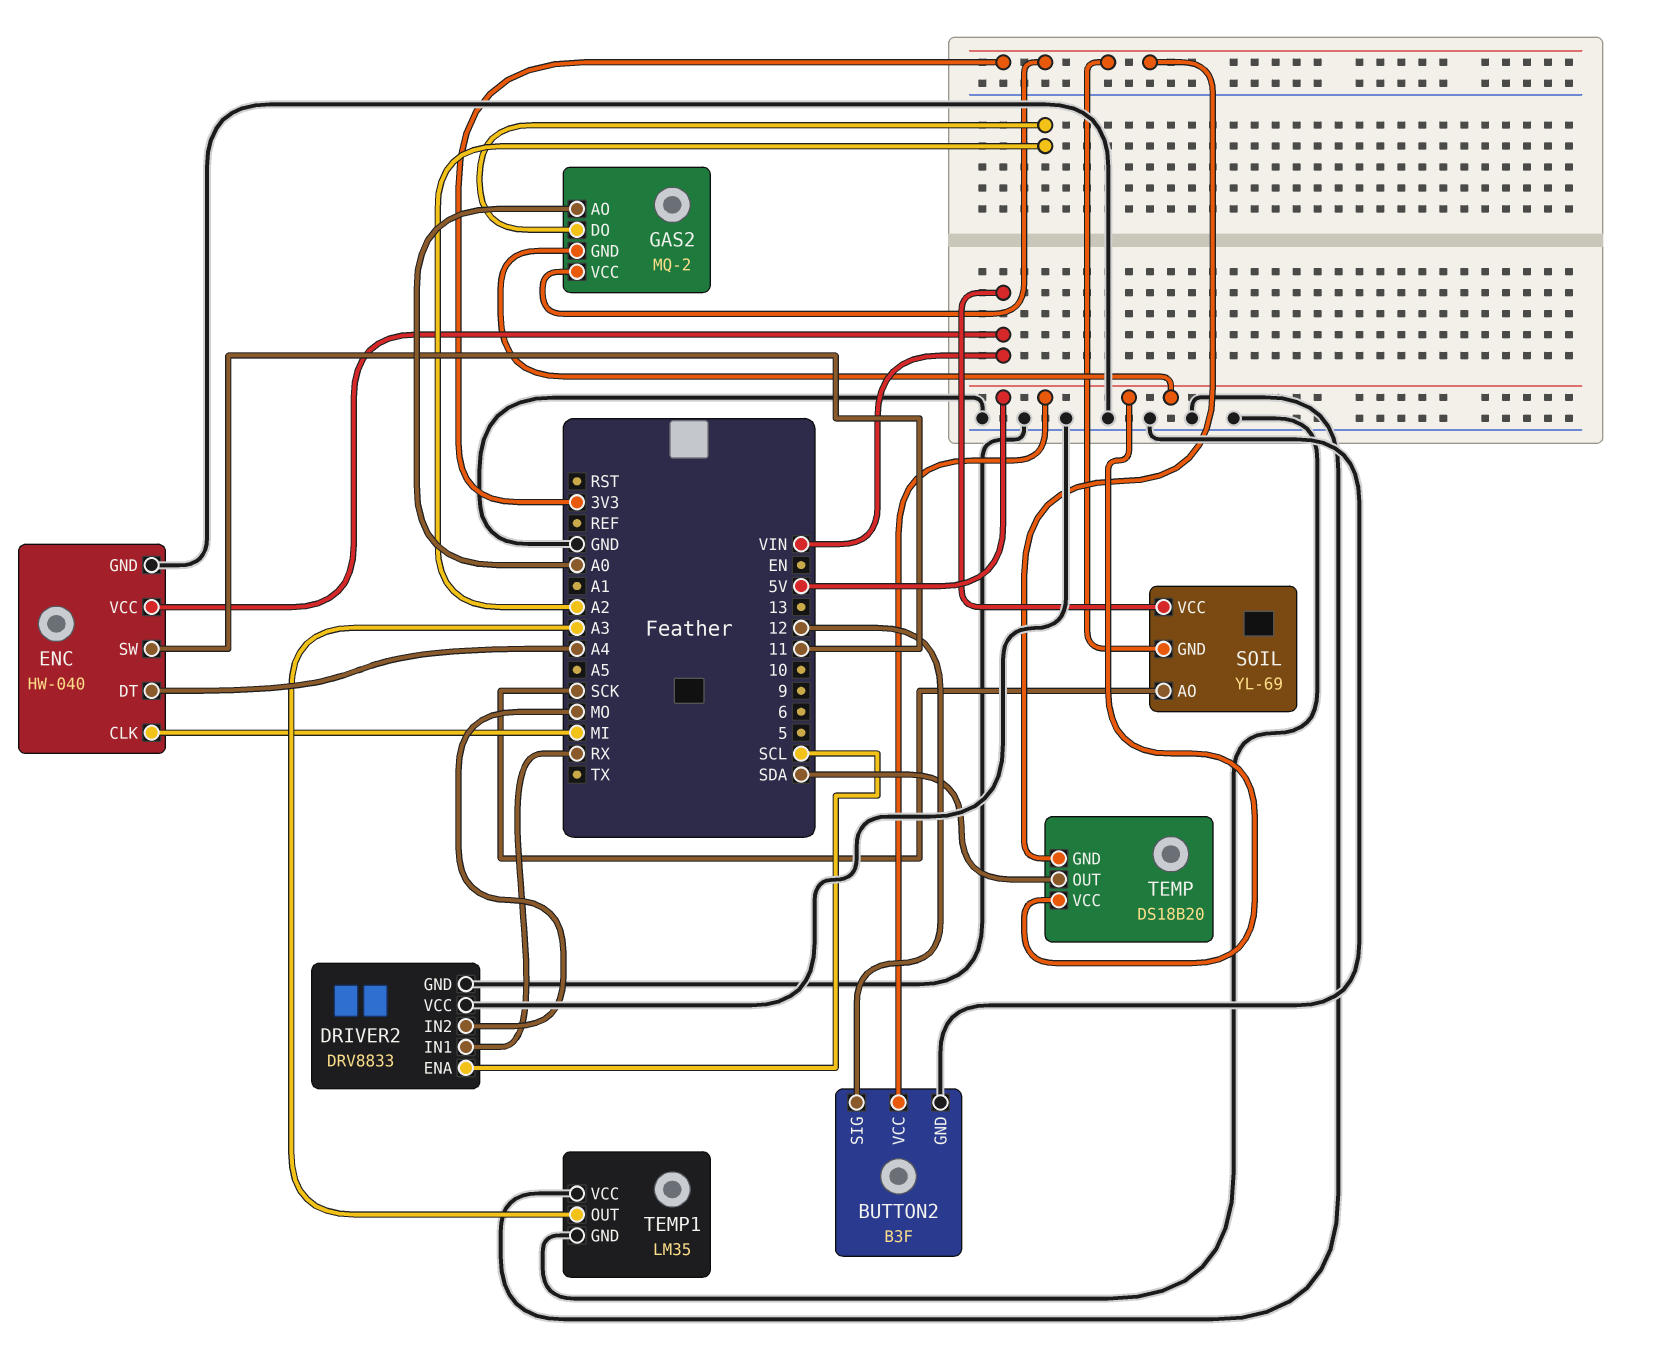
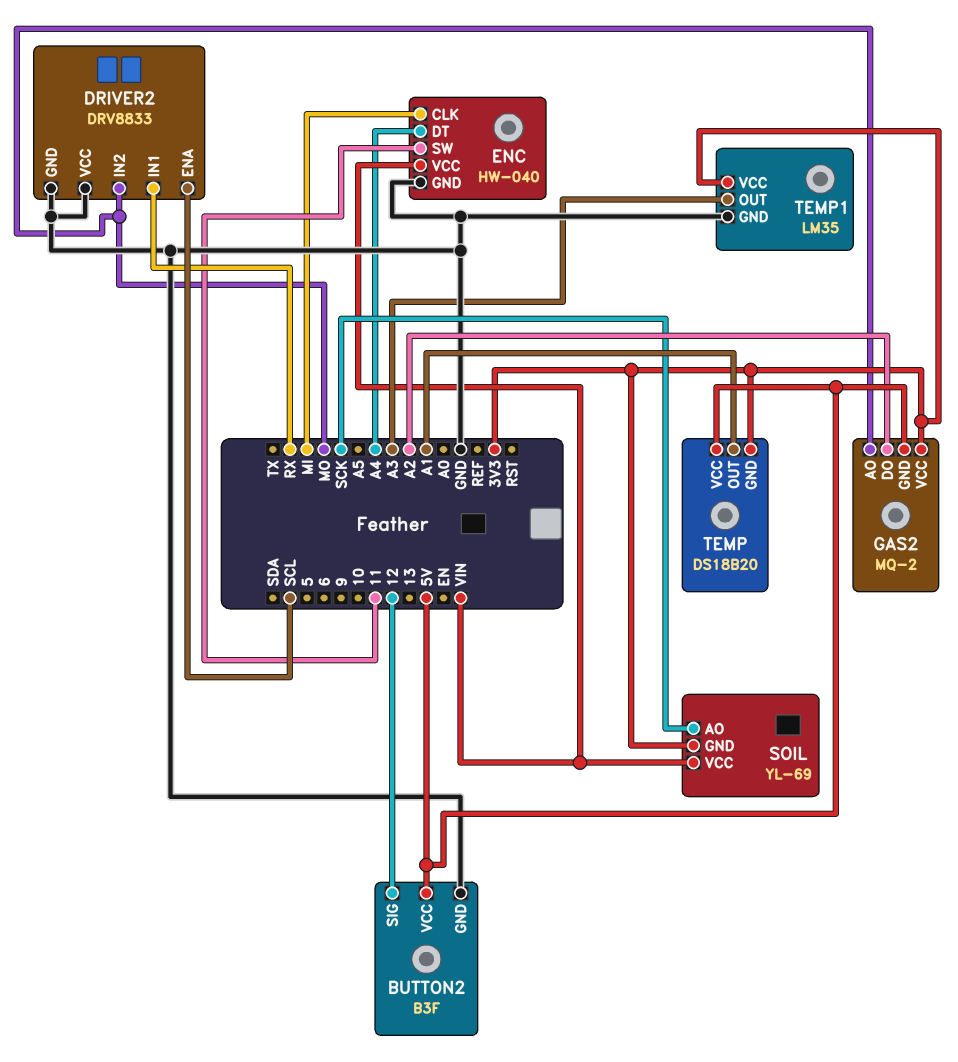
GAS2 pin AO: A0 -> MO
TEMP pin OUT: SDA -> A1
TEMP1 pin VCC: GND -> 3V3

